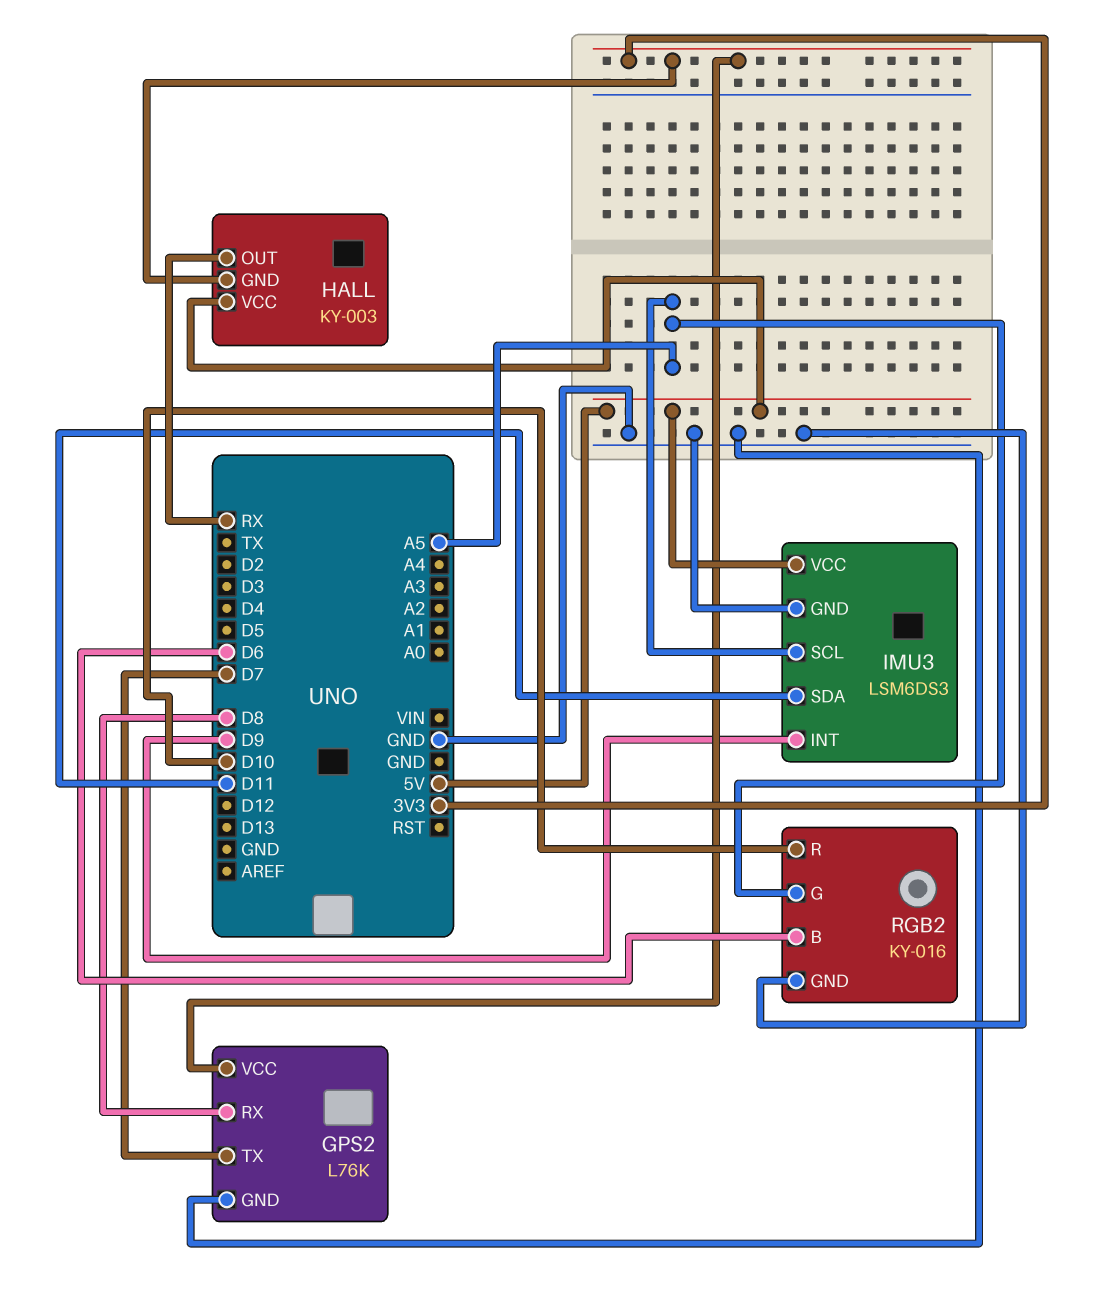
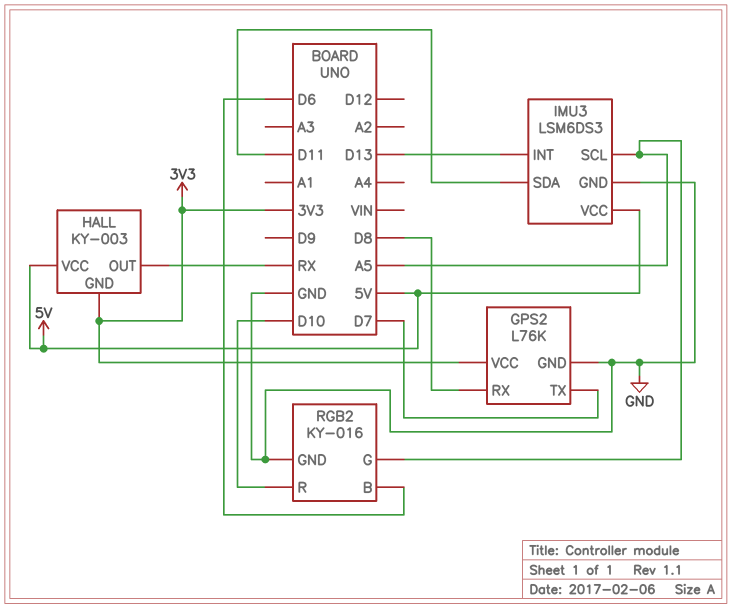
IMU3 pin INT: D9 -> D13

